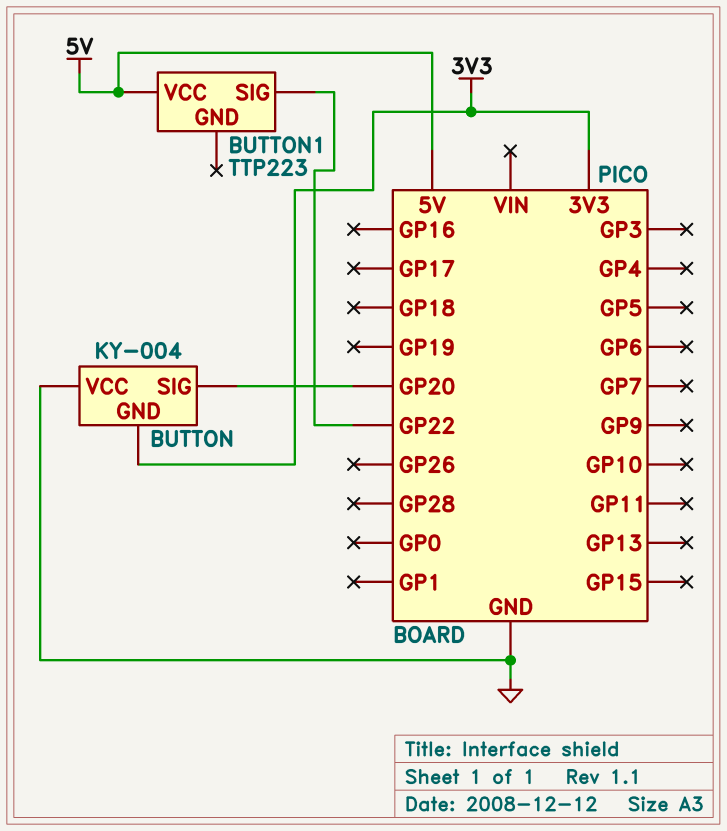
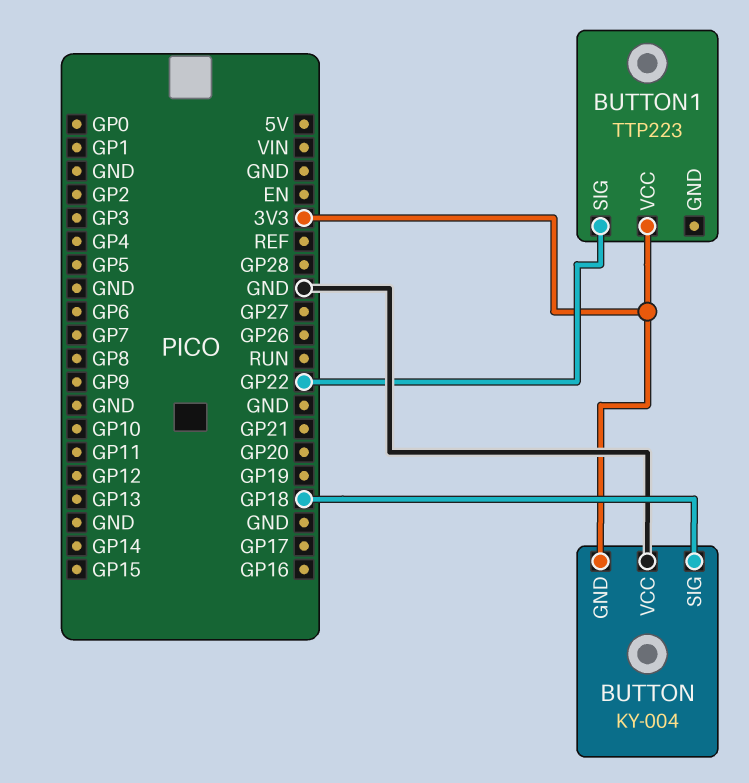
BUTTON pin SIG: GP20 -> GP18
BUTTON1 pin VCC: 5V -> 3V3

